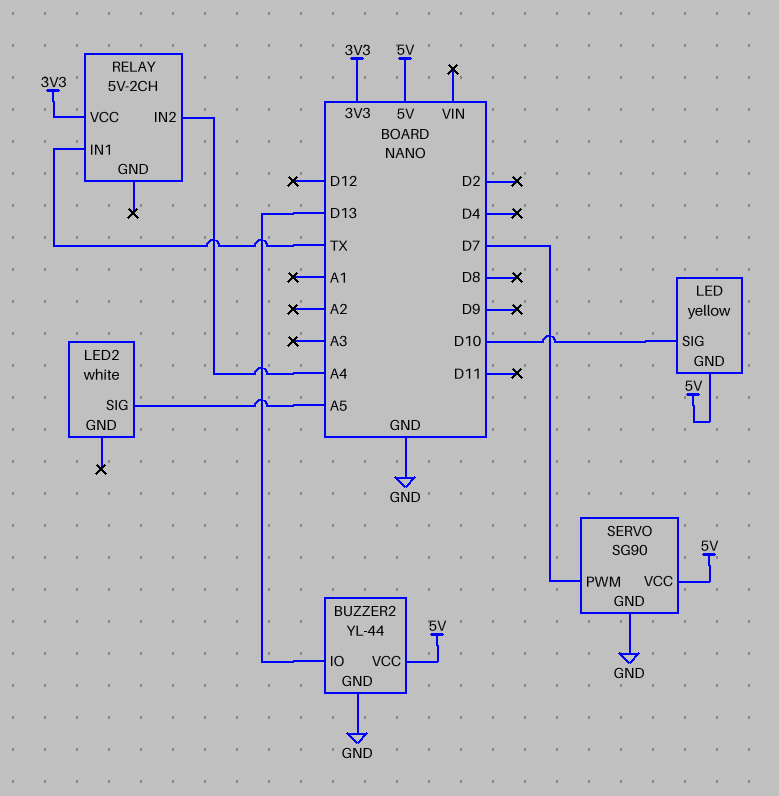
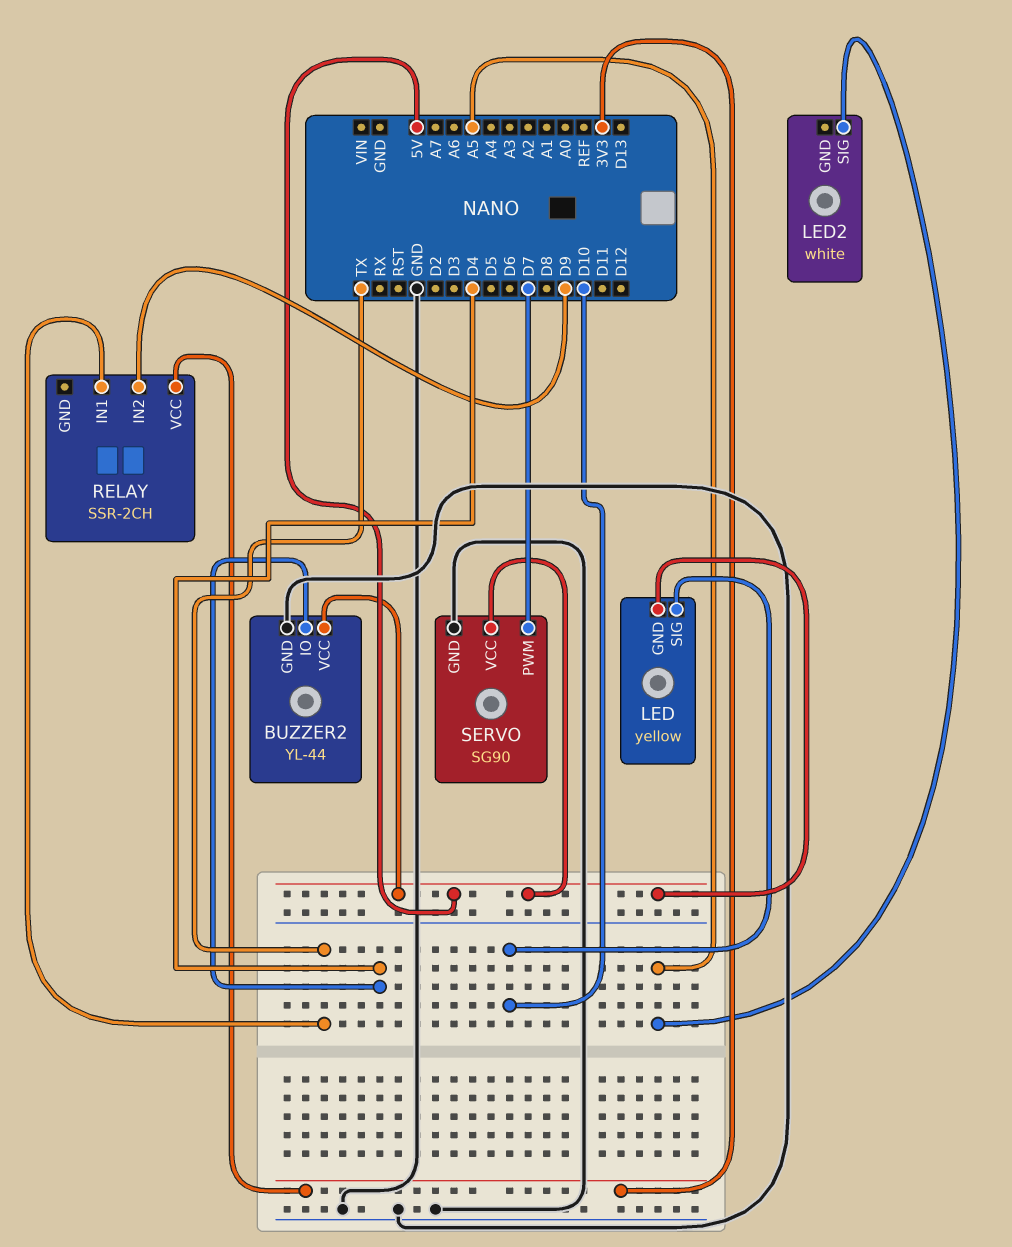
BUZZER2 pin IO: D13 -> D4
RELAY: 5V-2CH -> SSR-2CH
RELAY pin IN2: A4 -> D9

